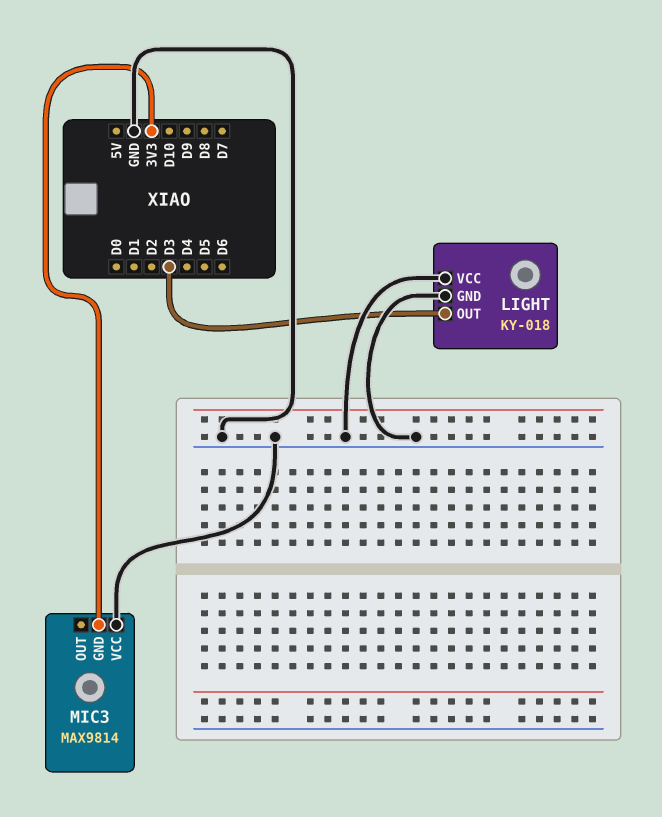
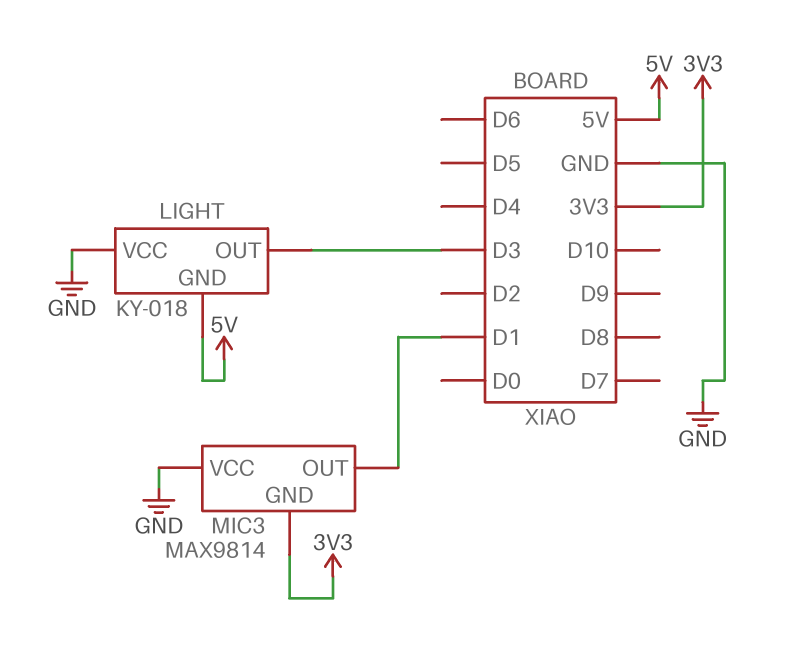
LIGHT pin GND: GND -> 5V
MIC3 pin OUT: none -> D1

